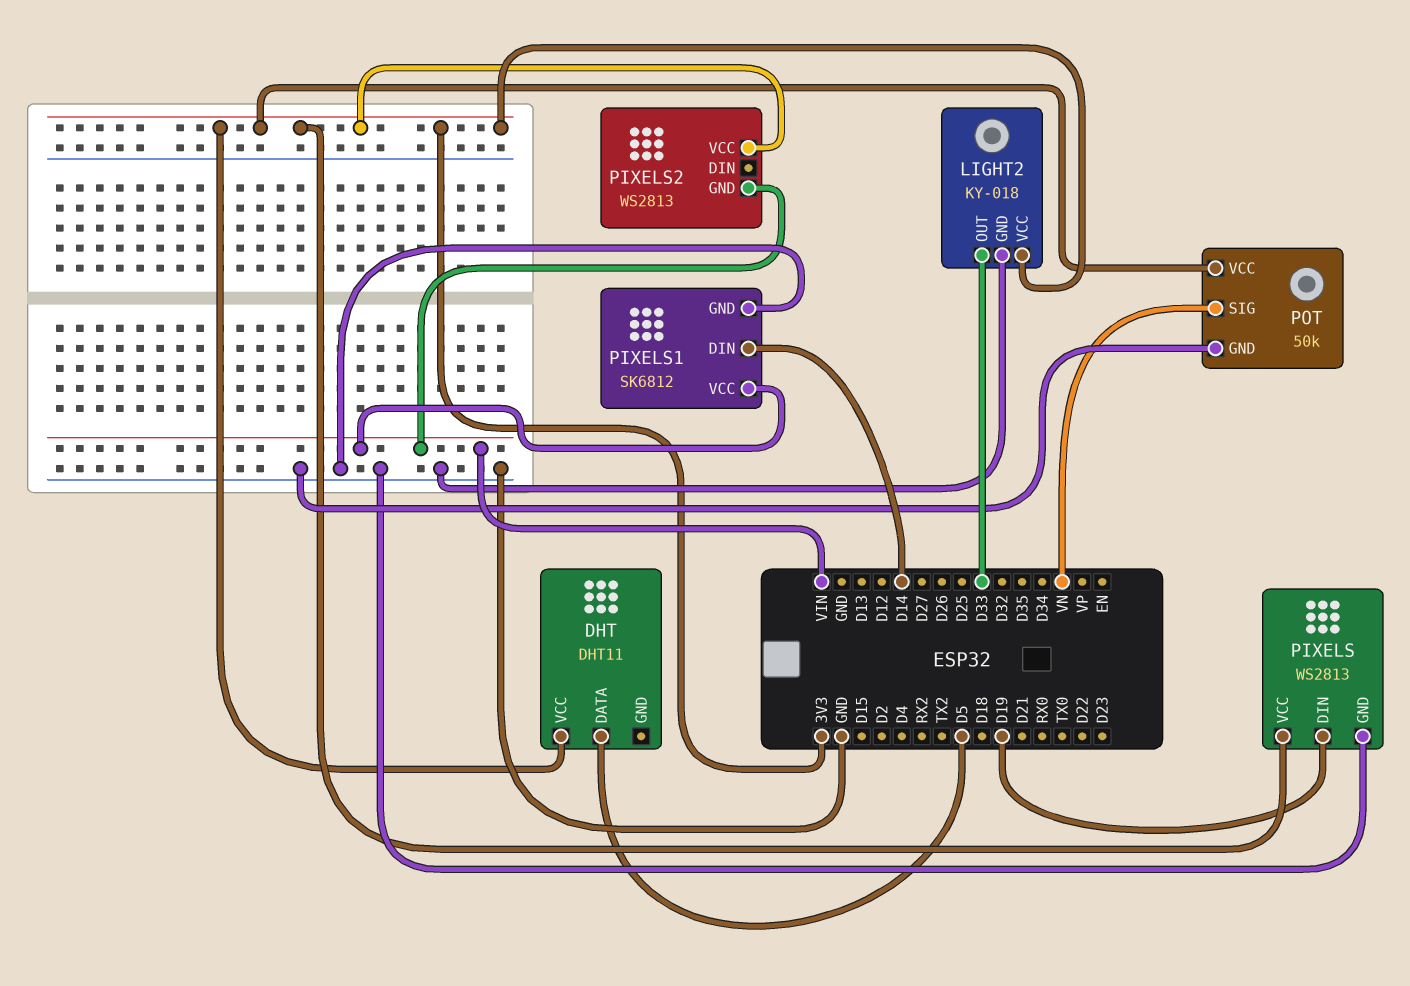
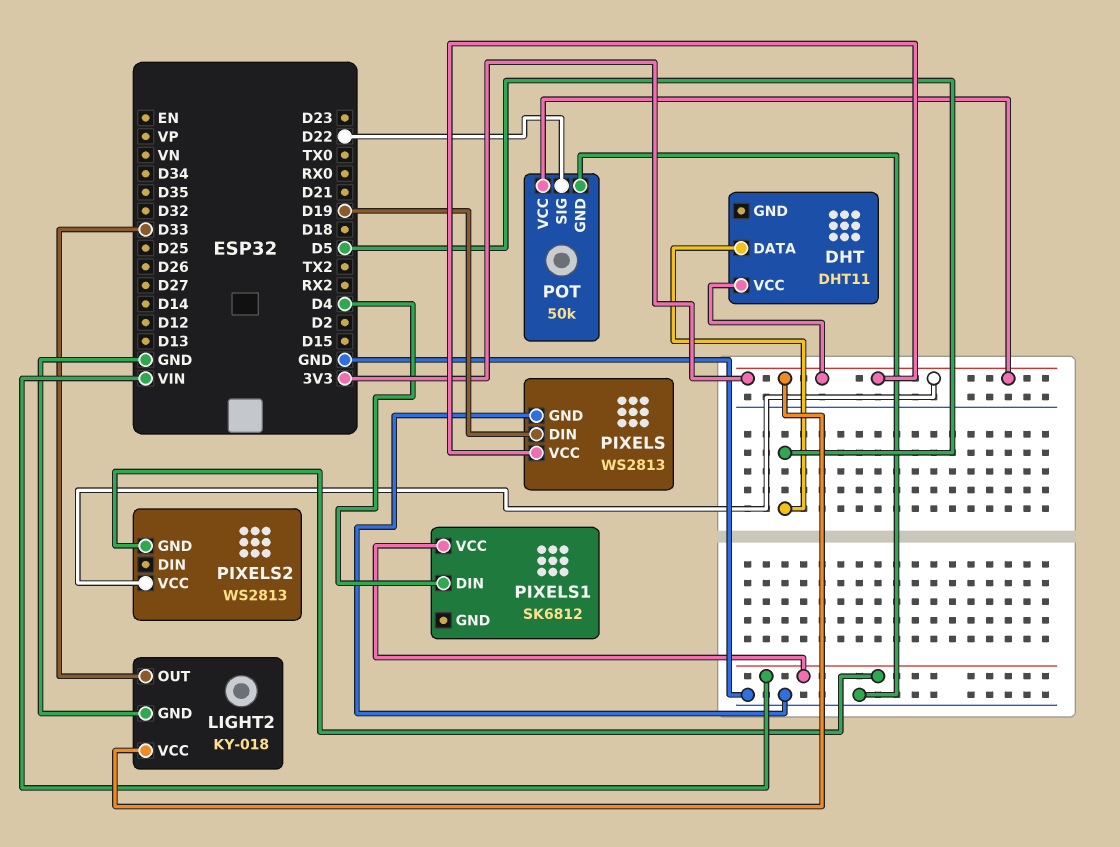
PIXELS1 pin DIN: D14 -> D4
PIXELS1 pin GND: GND -> none
POT pin SIG: VN -> D22

